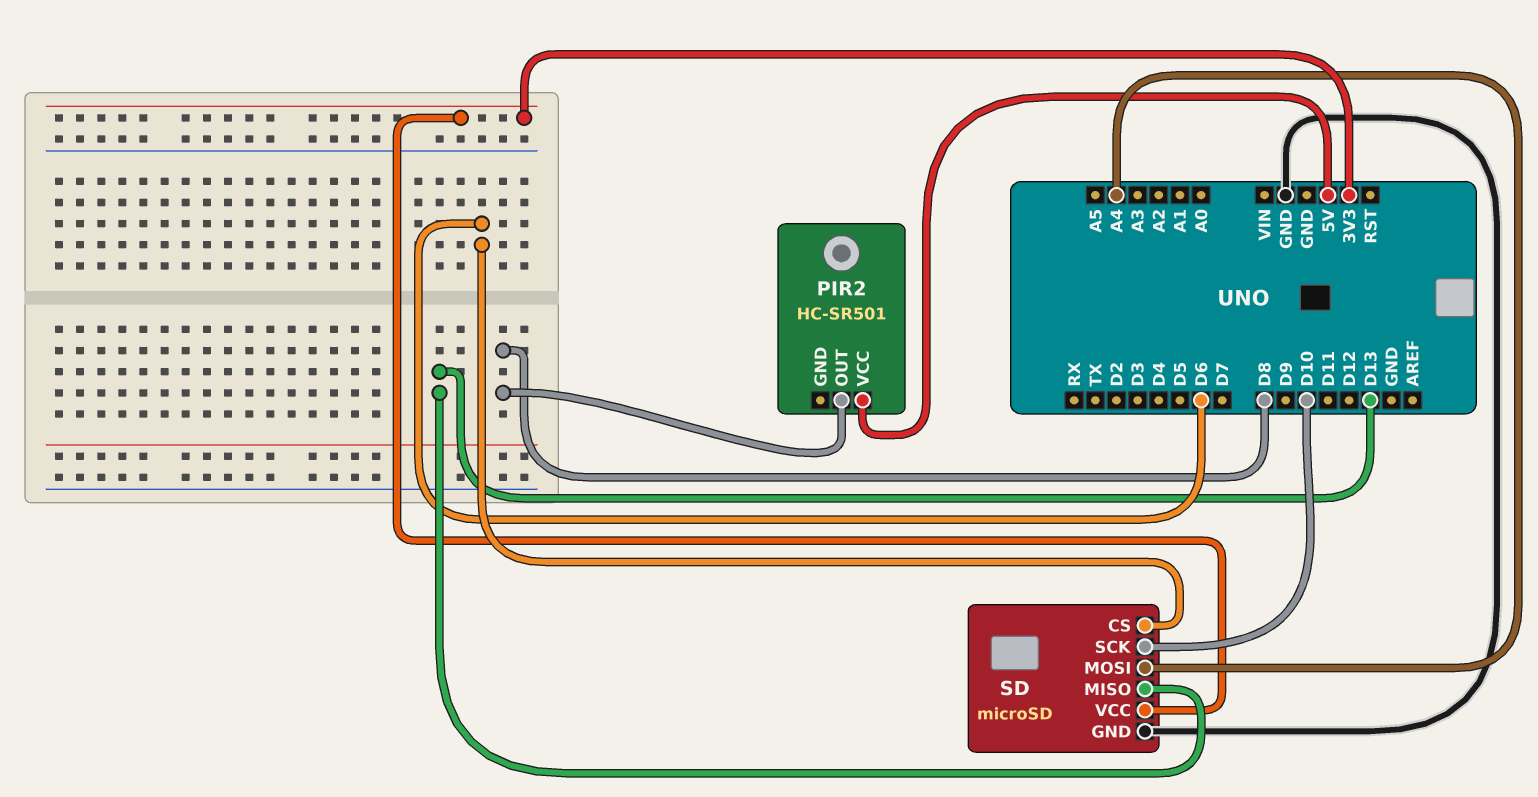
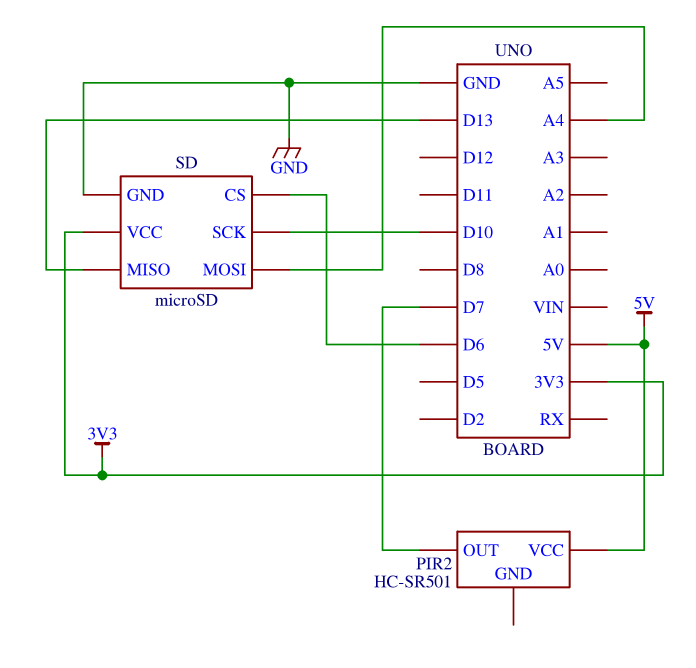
PIR2 pin OUT: D8 -> D7

